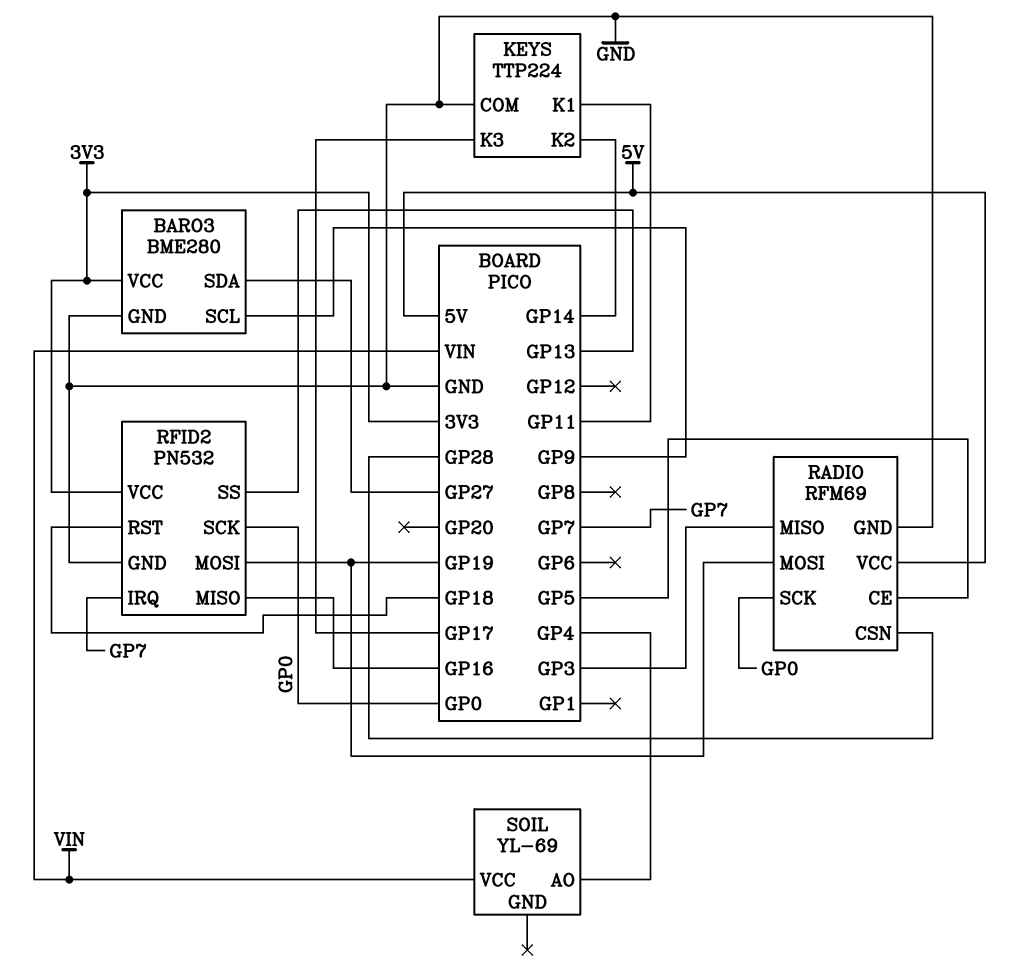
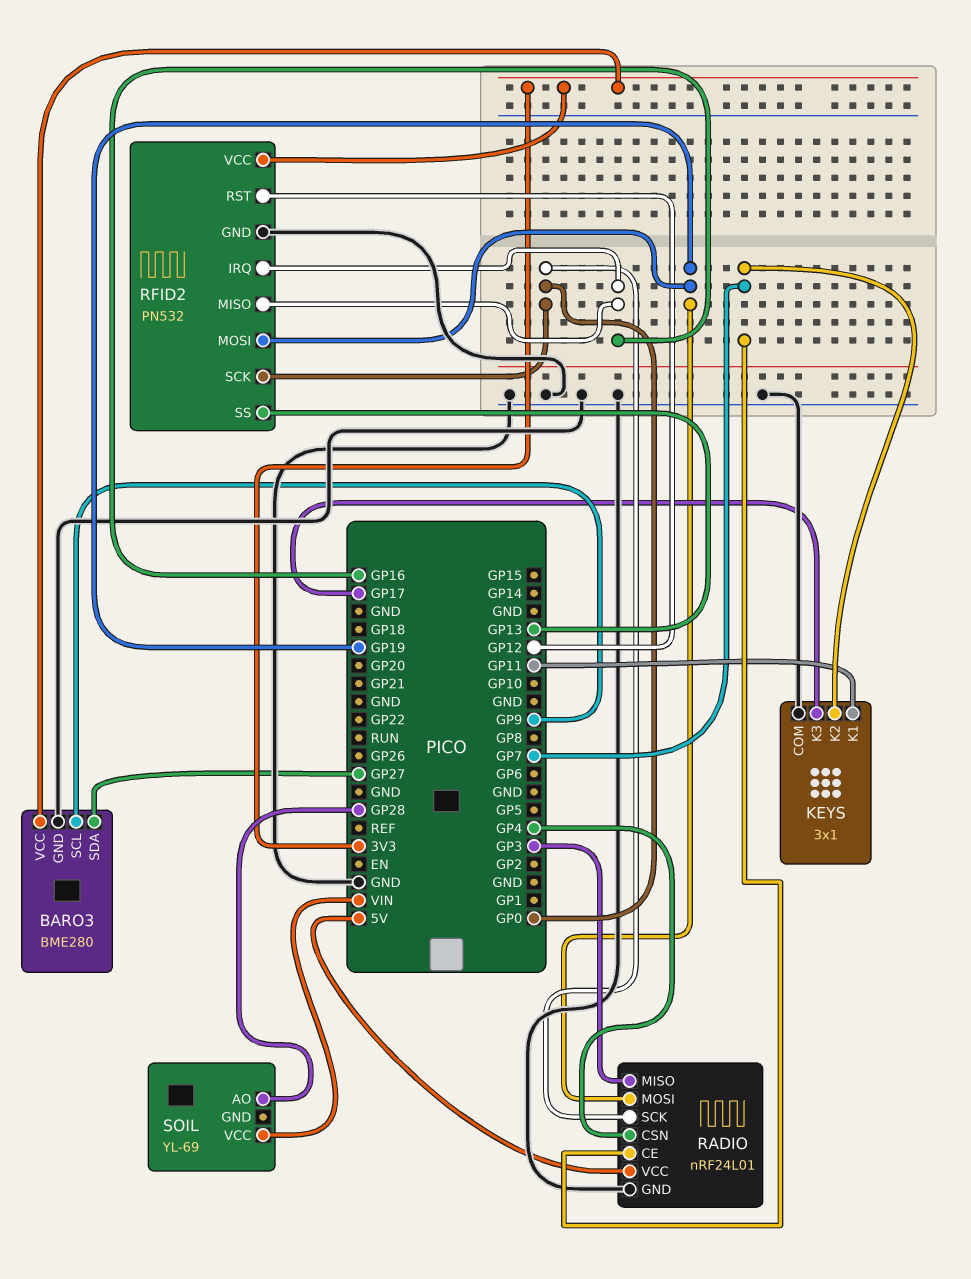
KEYS: TTP224 -> 3x1
KEYS pin K2: GP14 -> GP7
RADIO: RFM69 -> nRF24L01
RADIO pin CE: GP5 -> GP7
RADIO pin CSN: GP28 -> GP4
RFID2 pin IRQ: GP7 -> GP16
RFID2 pin RST: GP18 -> GP12
SOIL pin AO: GP4 -> GP28

